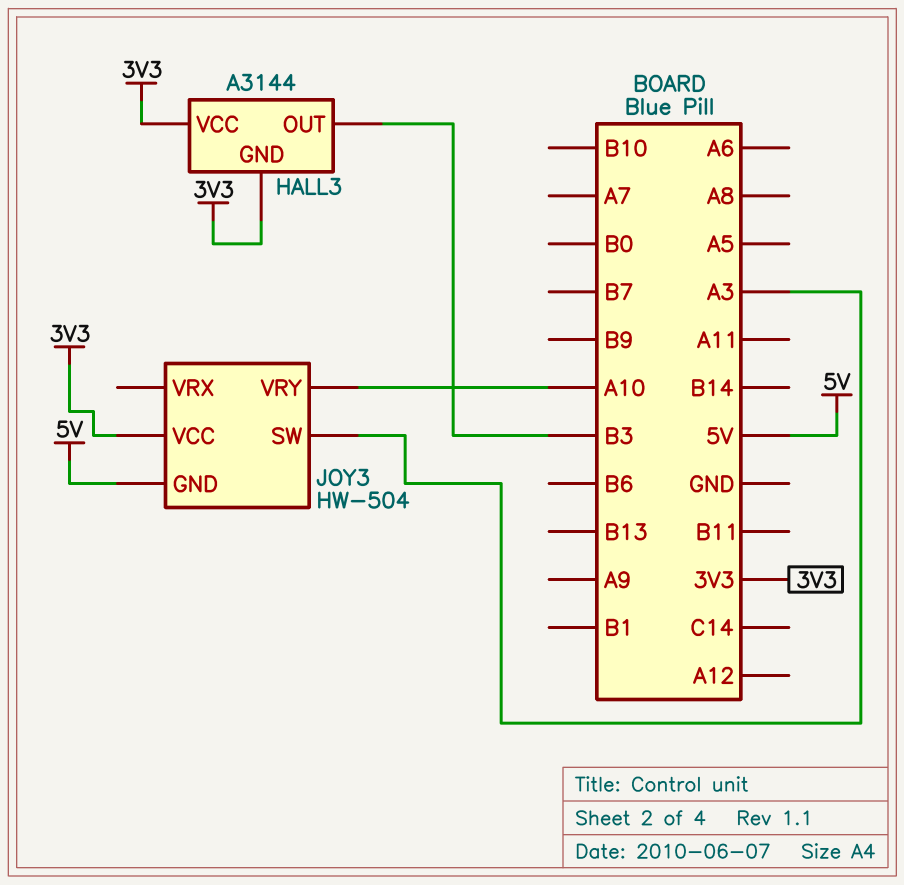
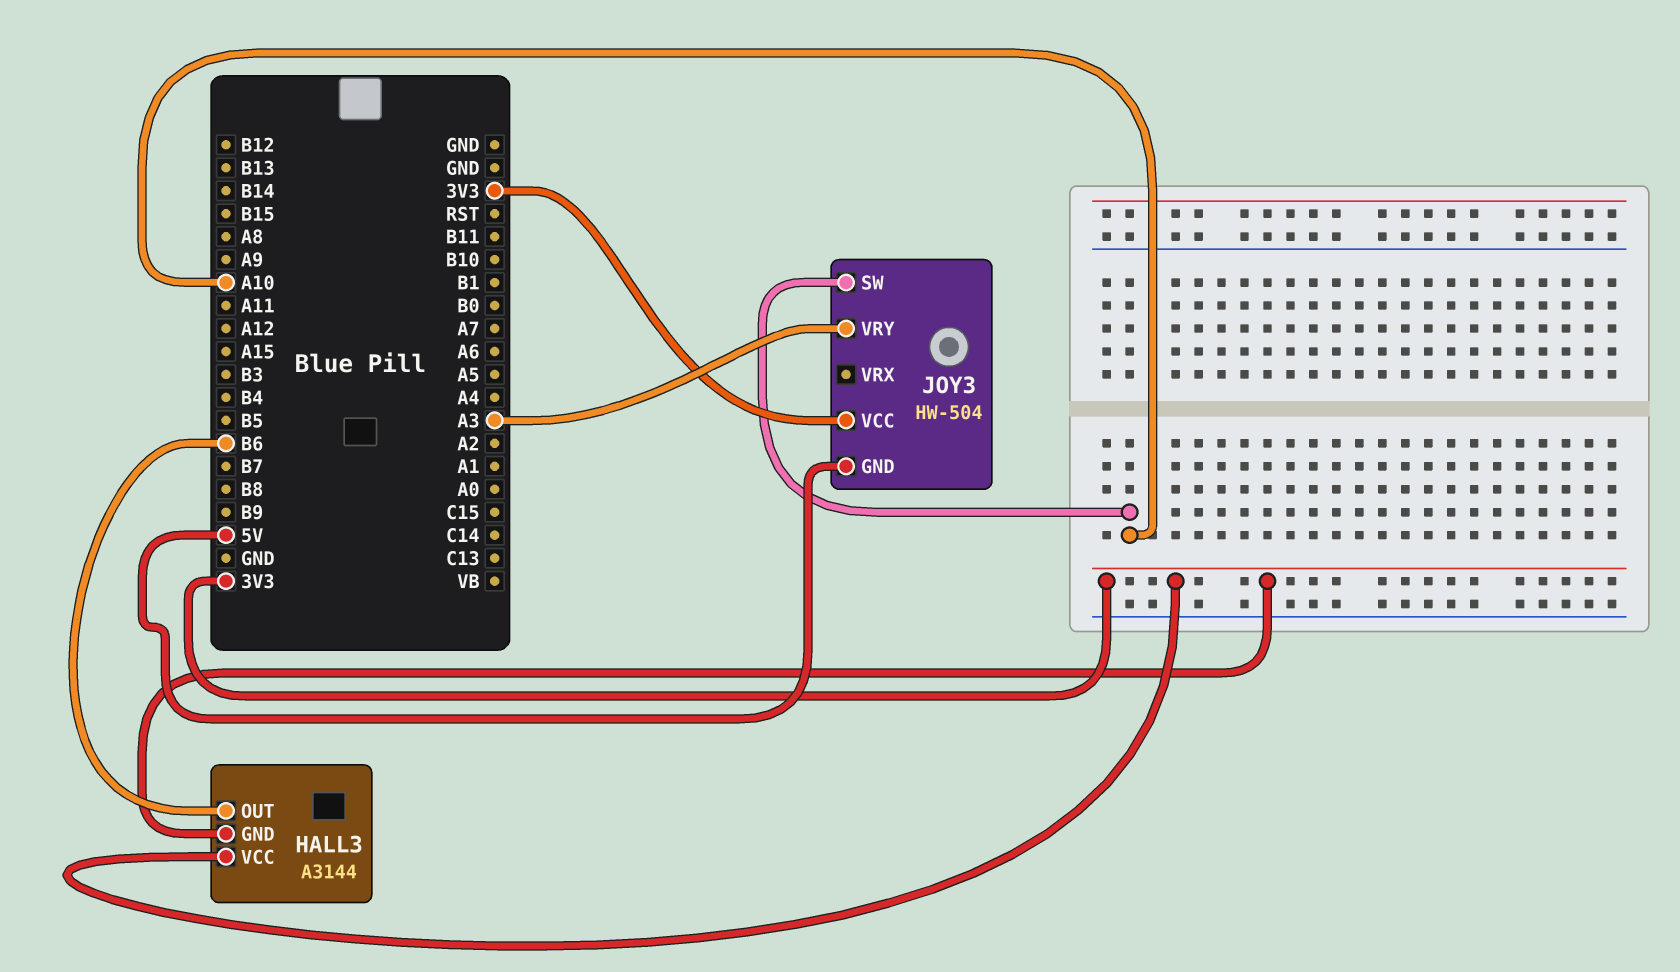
HALL3 pin OUT: B3 -> B6
JOY3 pin SW: A3 -> A10
JOY3 pin VRY: A10 -> A3

